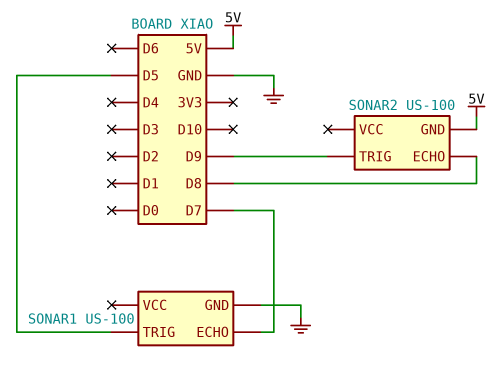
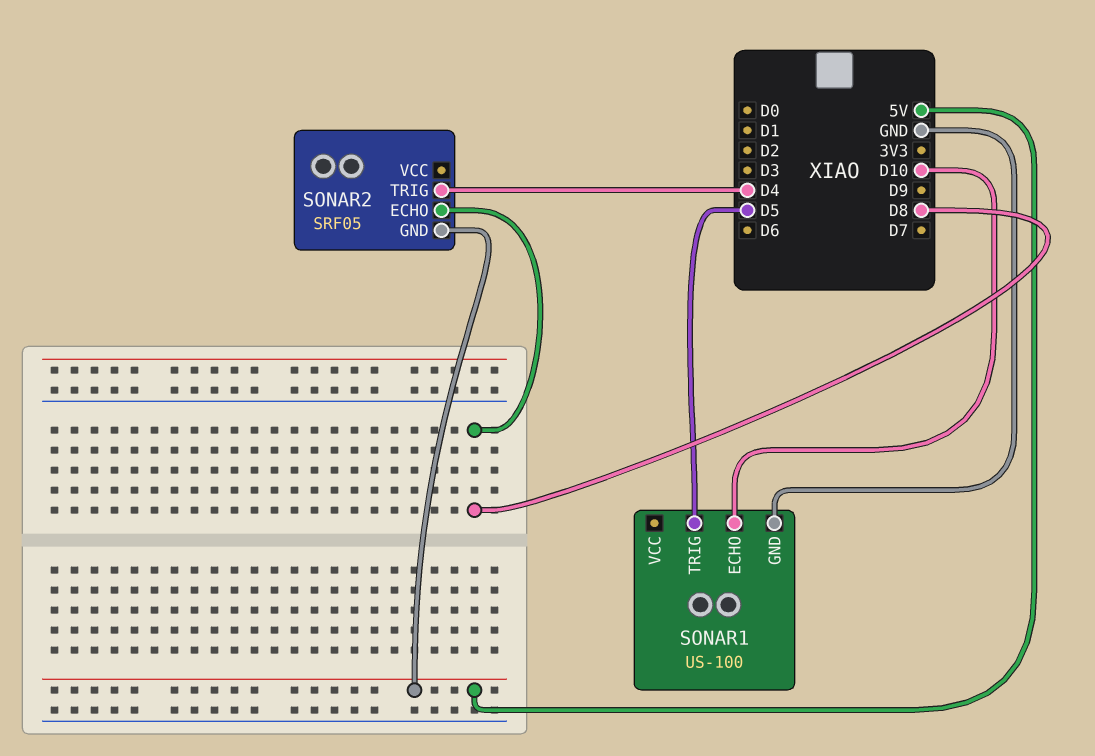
SONAR1 pin ECHO: D7 -> D10
SONAR2: US-100 -> SRF05
SONAR2 pin TRIG: D9 -> D4

